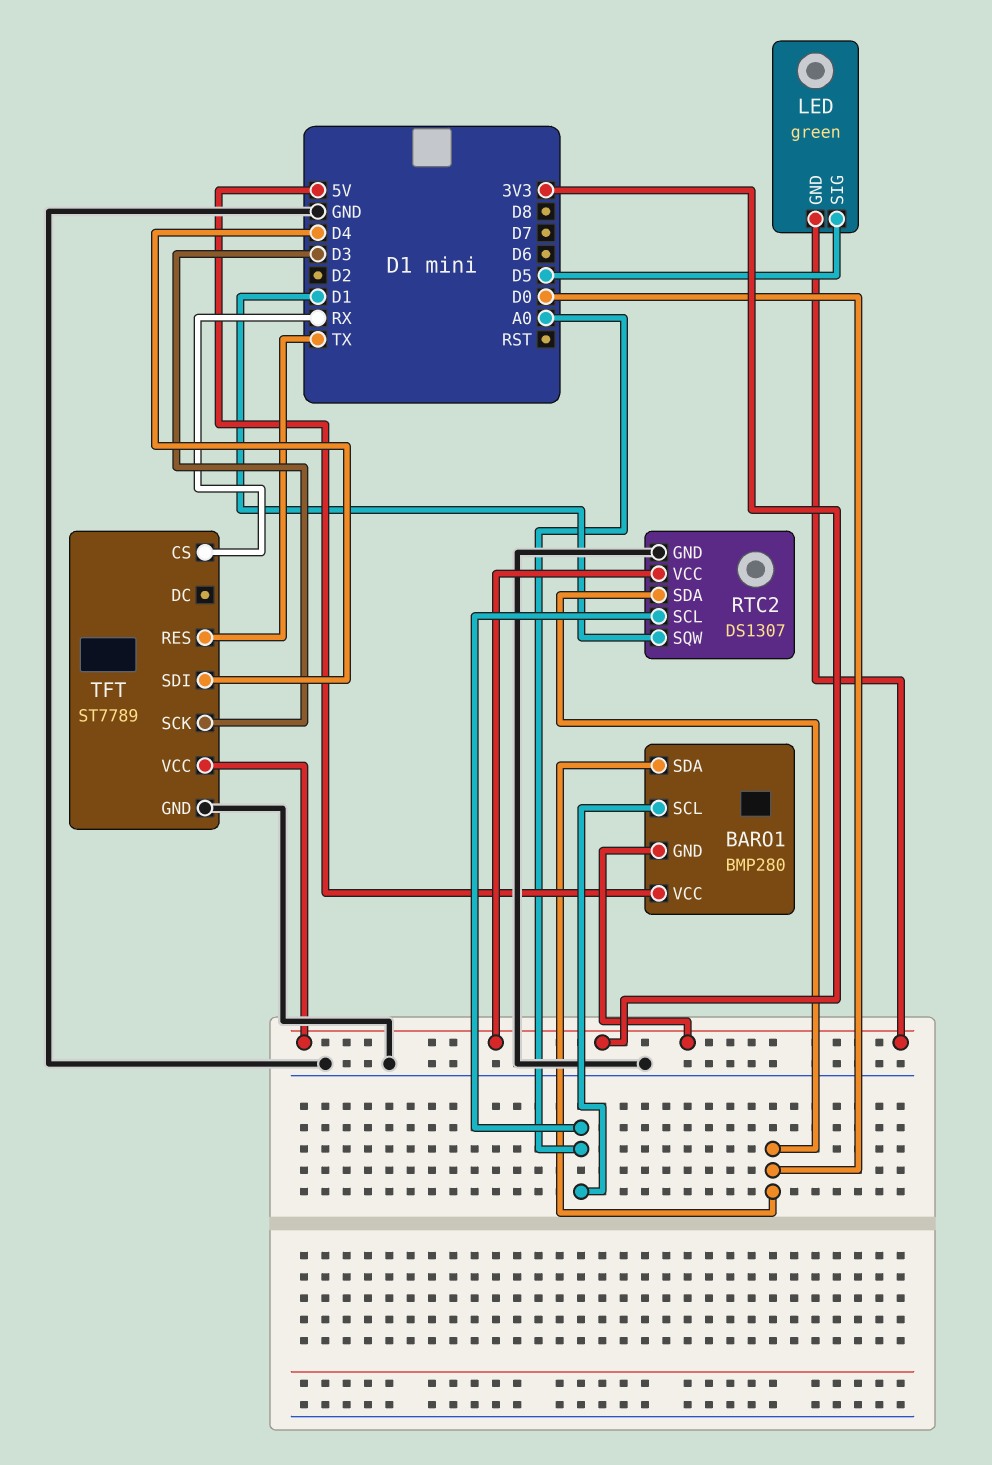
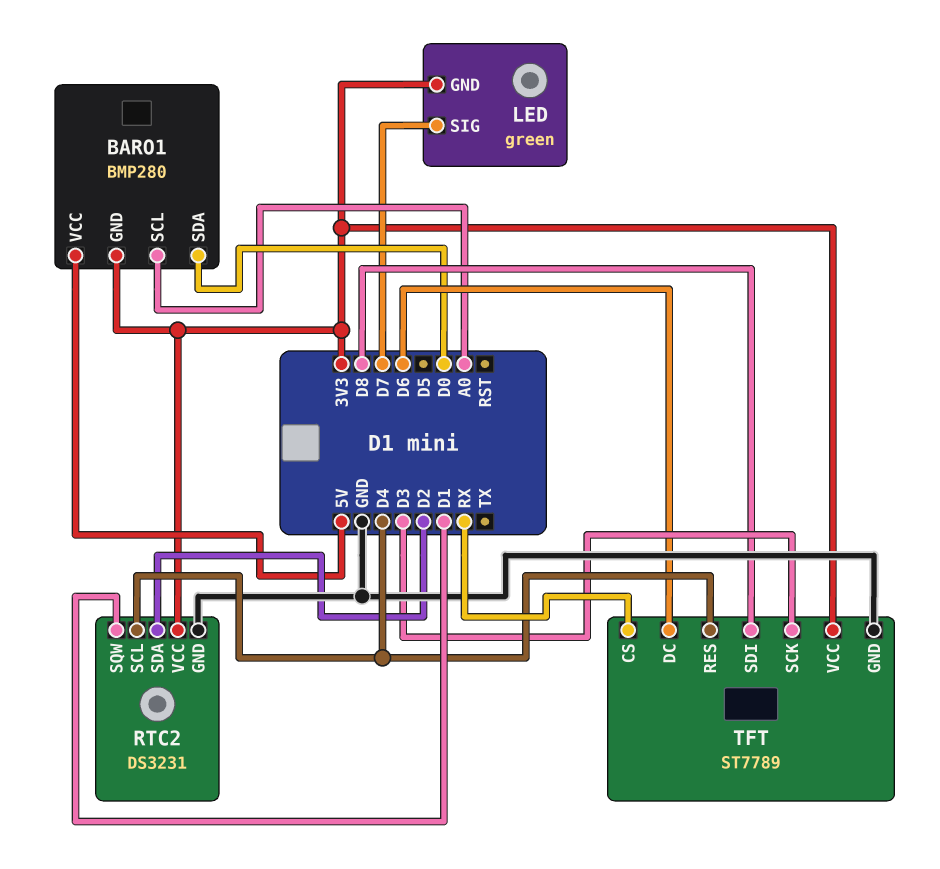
LED pin SIG: D5 -> D7
RTC2: DS1307 -> DS3231
RTC2 pin SCL: A0 -> D4
RTC2 pin SDA: D0 -> D2
TFT pin DC: none -> D6
TFT pin RES: TX -> D4
TFT pin SDI: D4 -> D8

